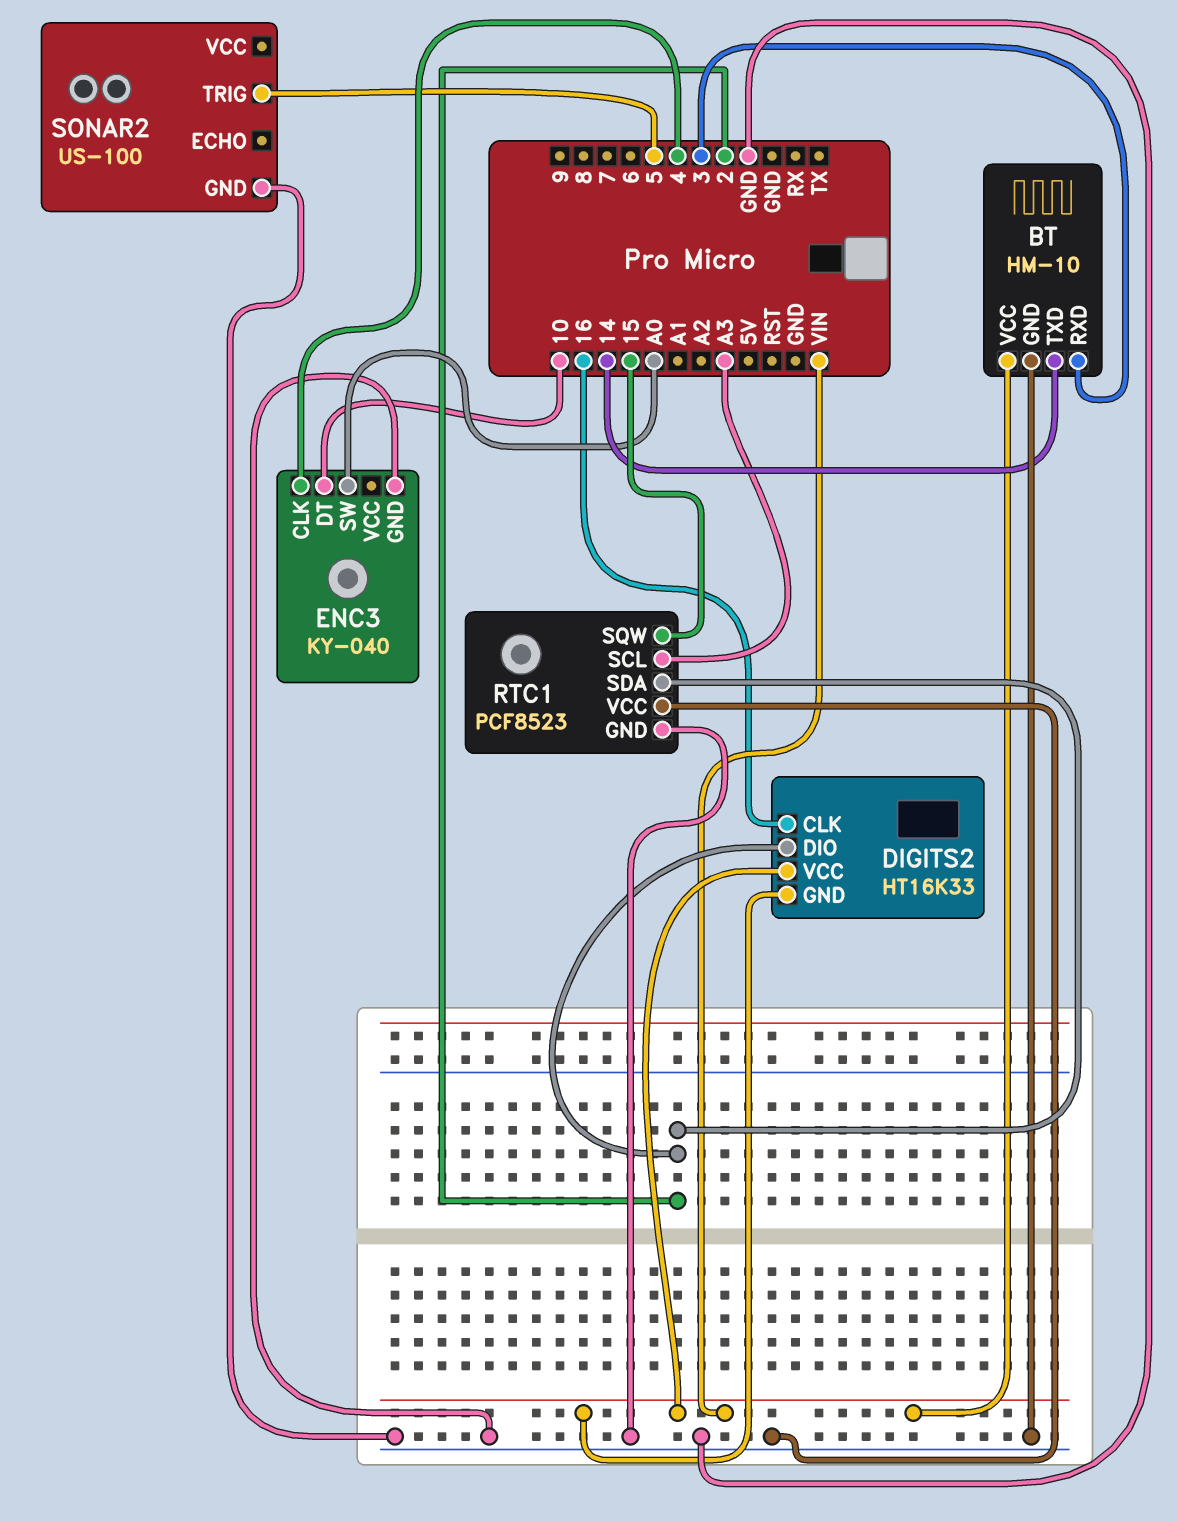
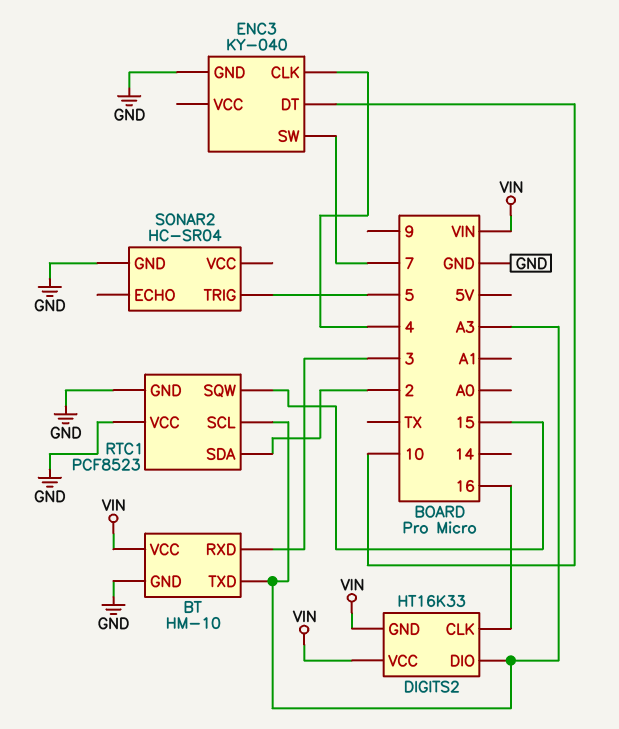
BT pin TXD: 14 -> A3
DIGITS2 pin DIO: 2 -> A3
ENC3 pin SW: A0 -> 7
SONAR2: US-100 -> HC-SR04

